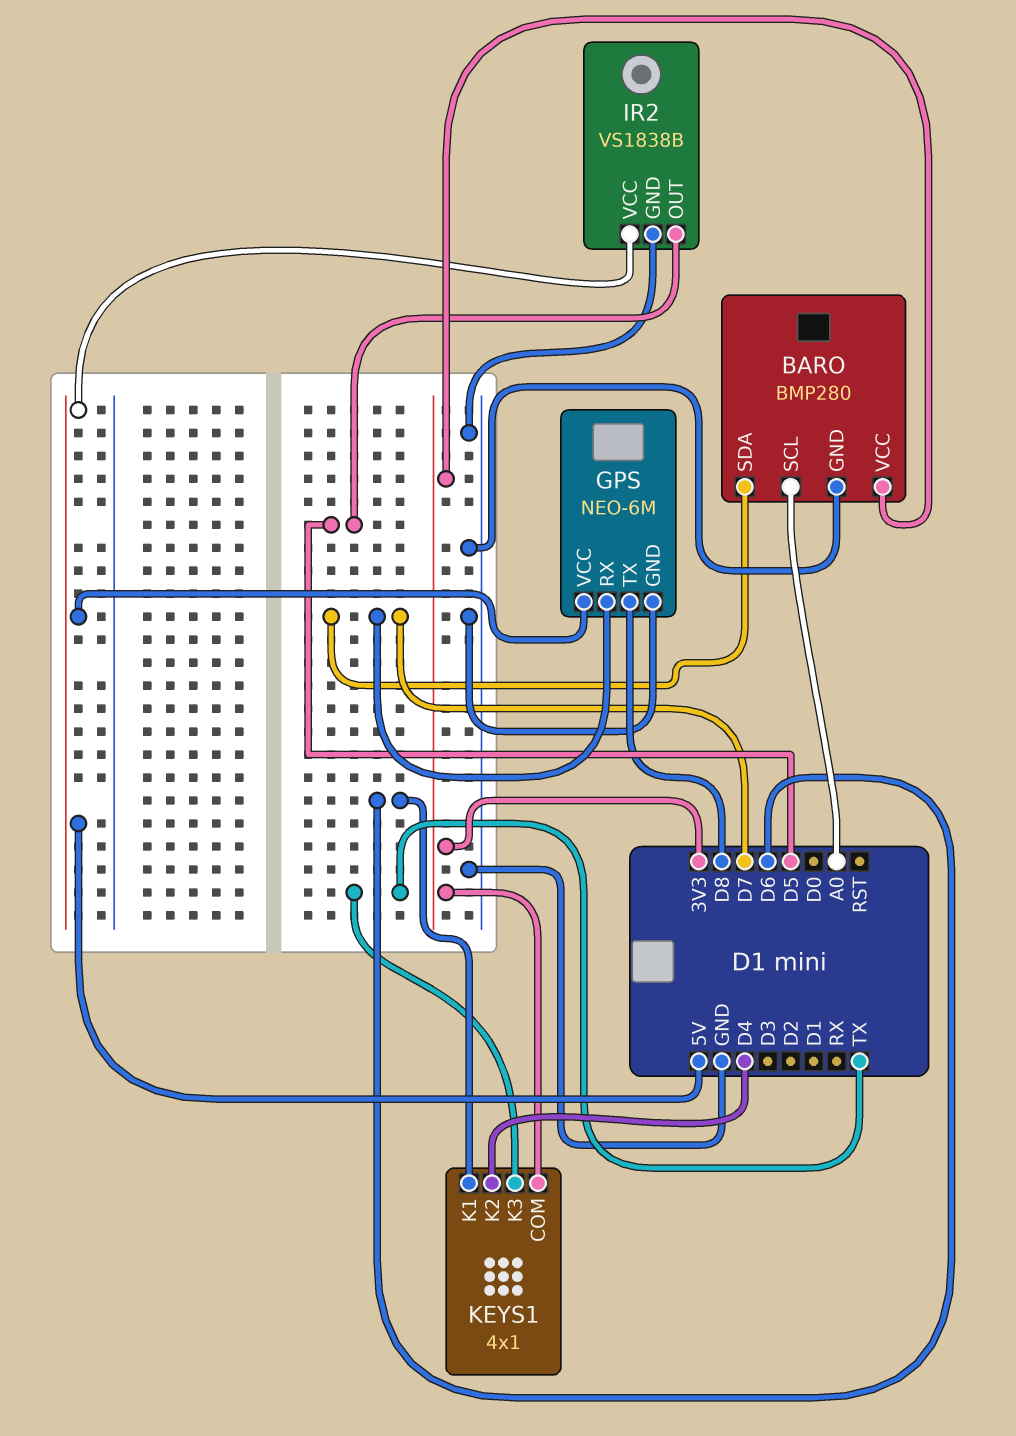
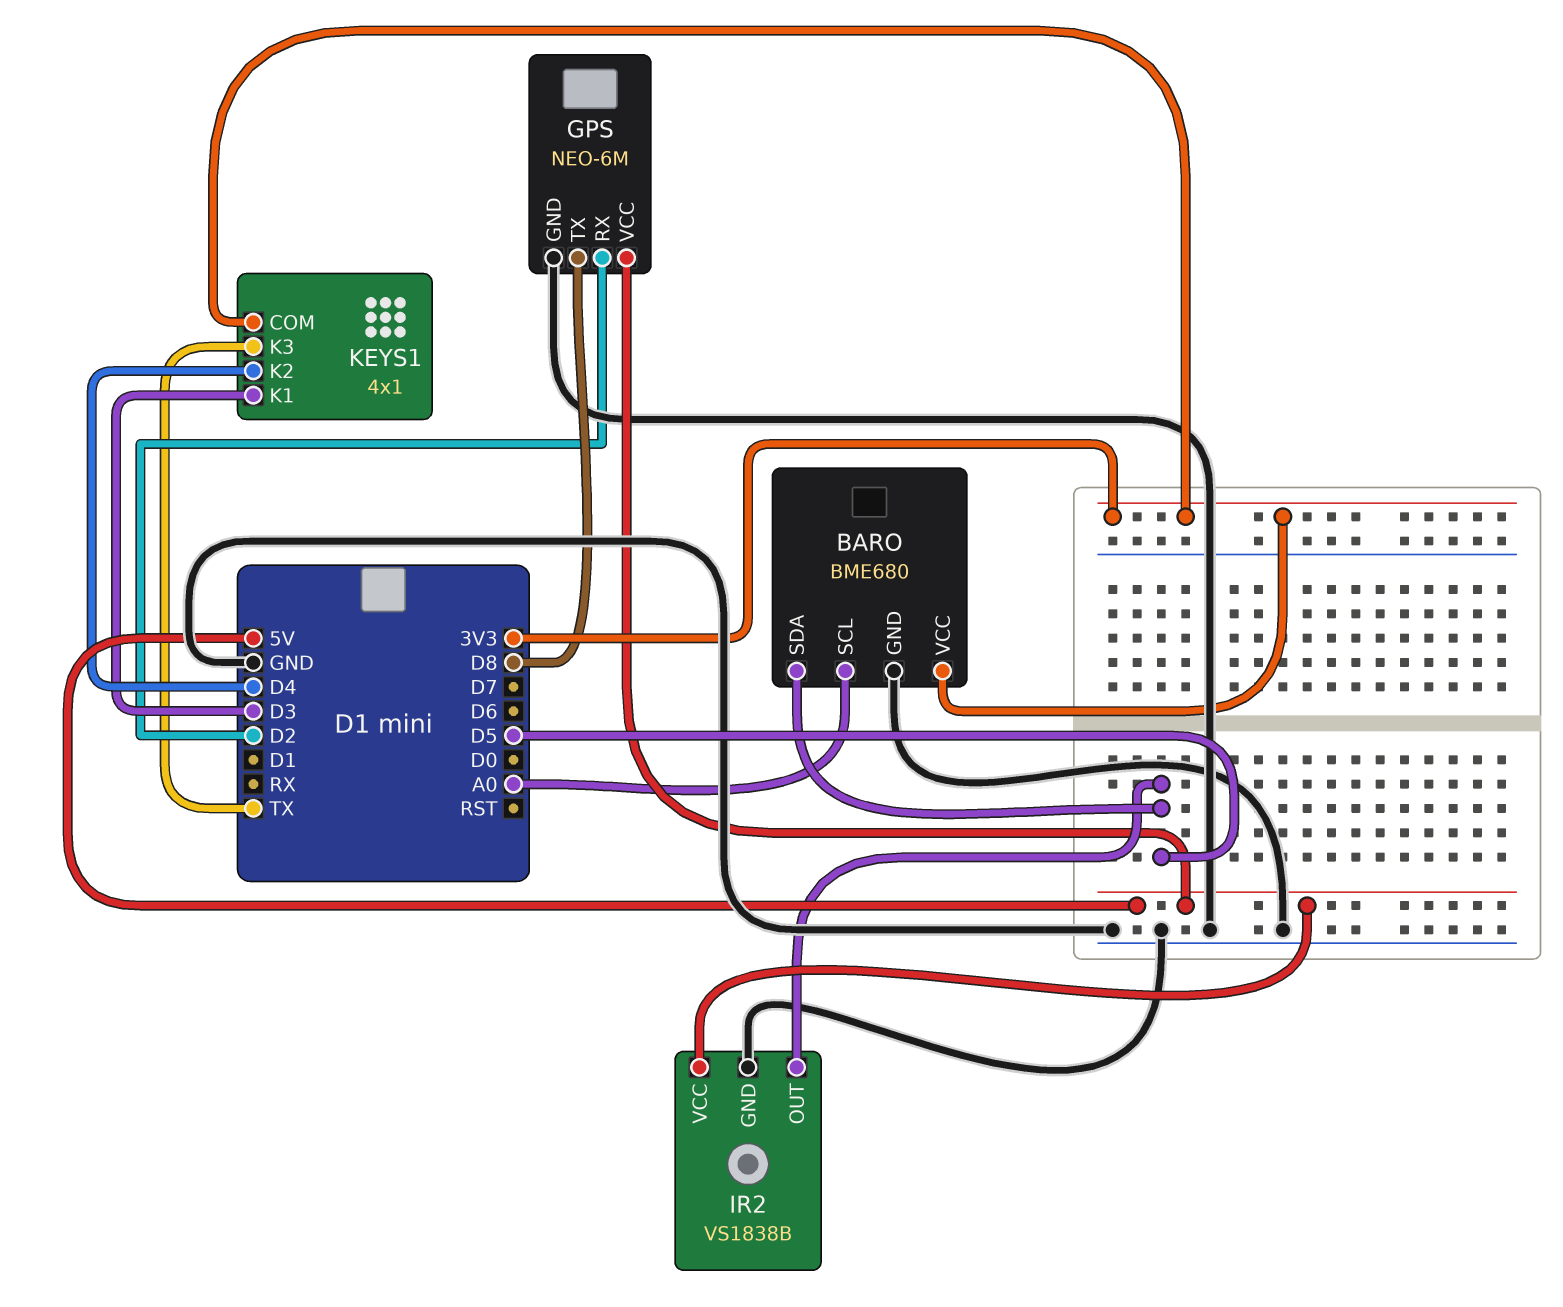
BARO: BMP280 -> BME680
BARO pin SDA: D7 -> D5
GPS pin RX: D7 -> D2
KEYS1 pin K1: D6 -> D3

